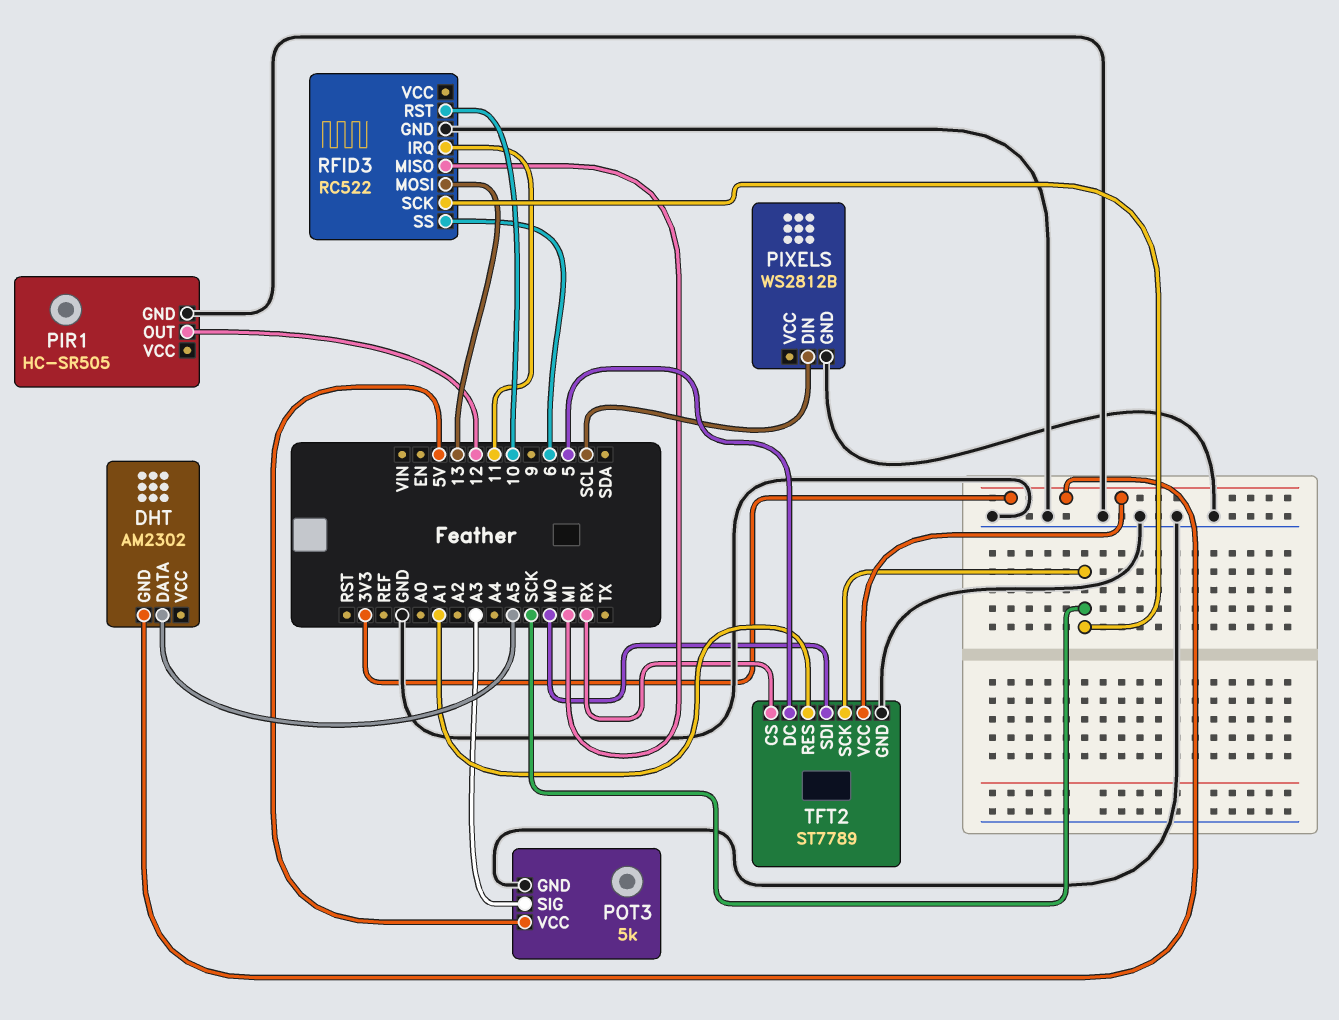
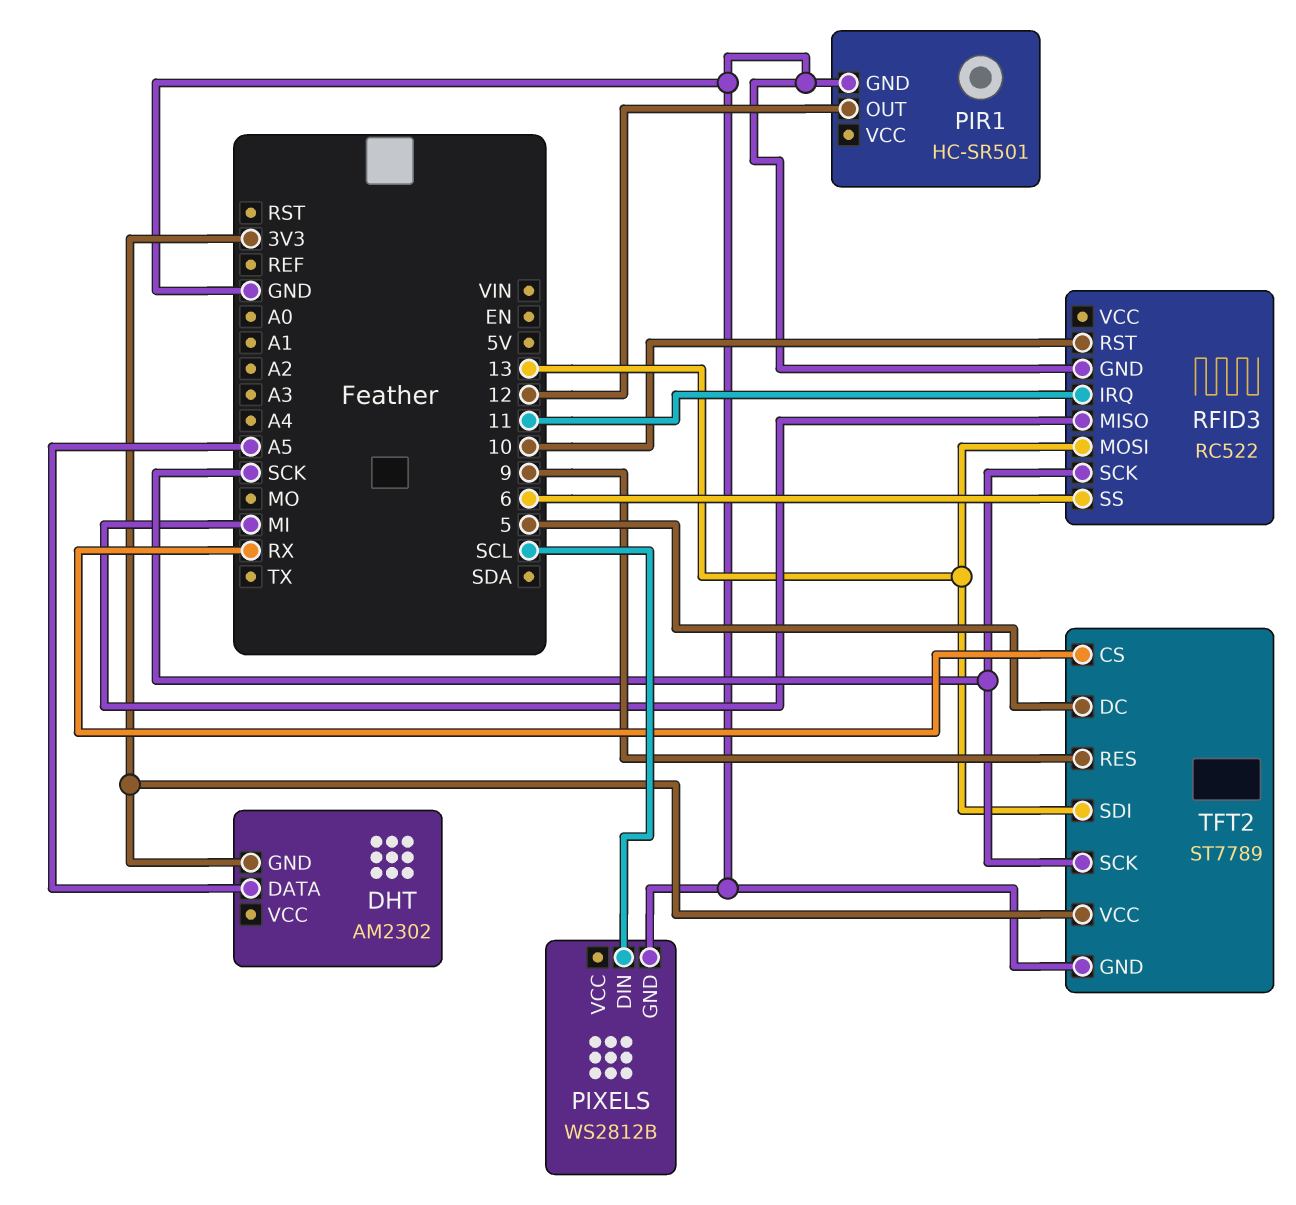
PIR1: HC-SR505 -> HC-SR501
POT3: 5k -> none
POT3 pin GND: GND -> none
POT3 pin SIG: A3 -> none
POT3 pin VCC: 5V -> none
TFT2 pin RES: A1 -> 9
TFT2 pin SDI: MO -> 13

